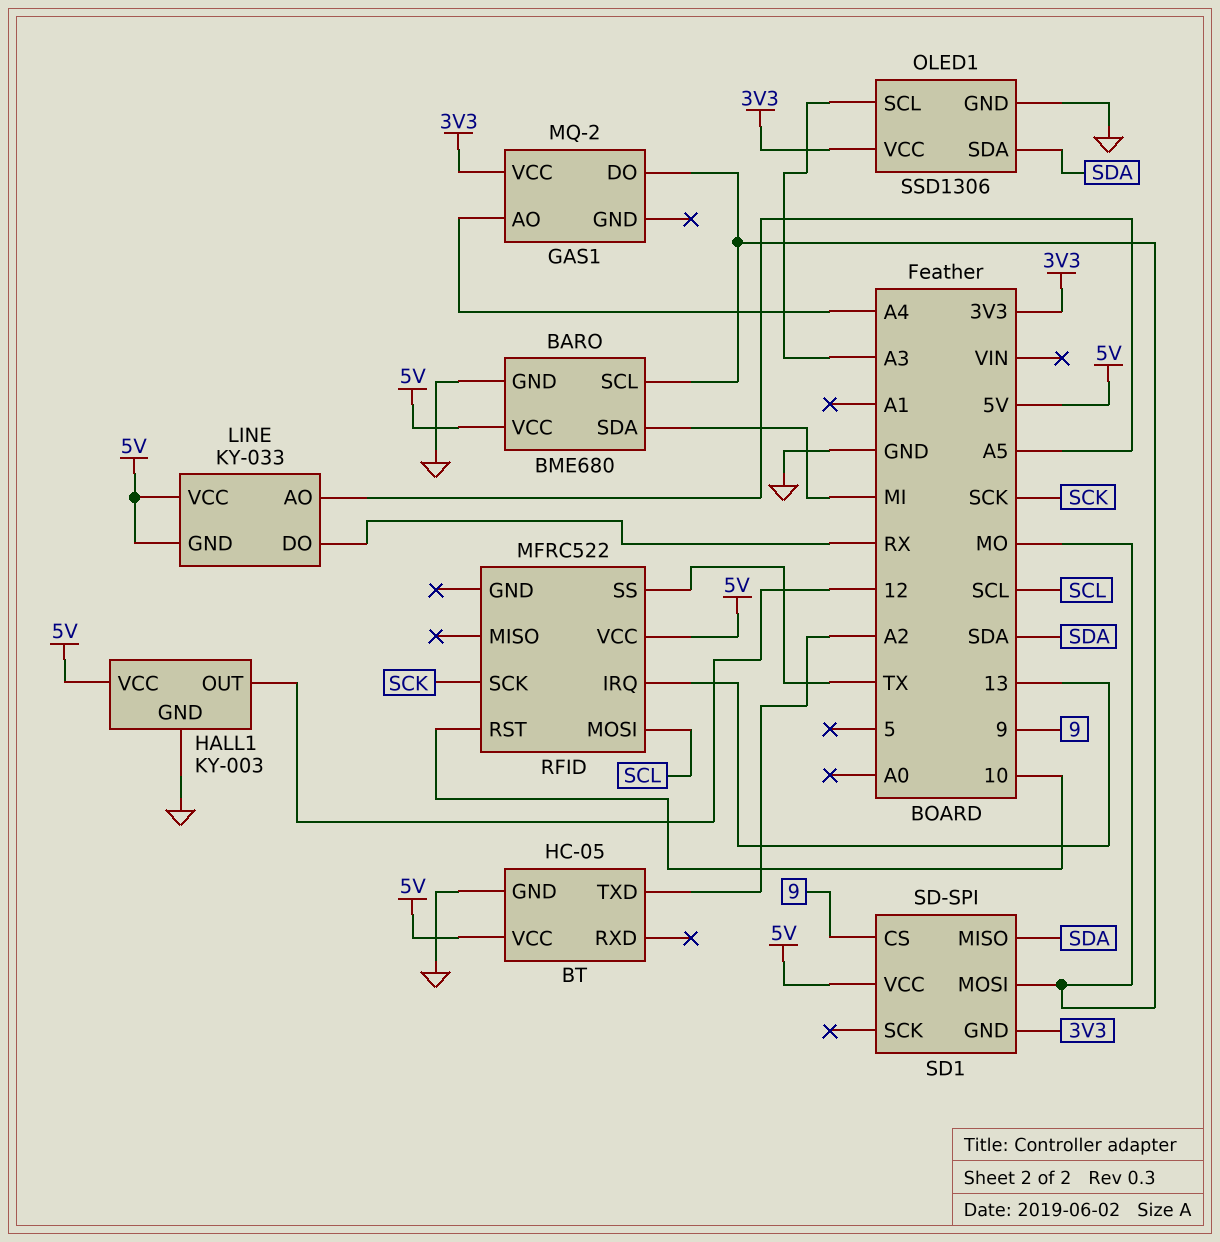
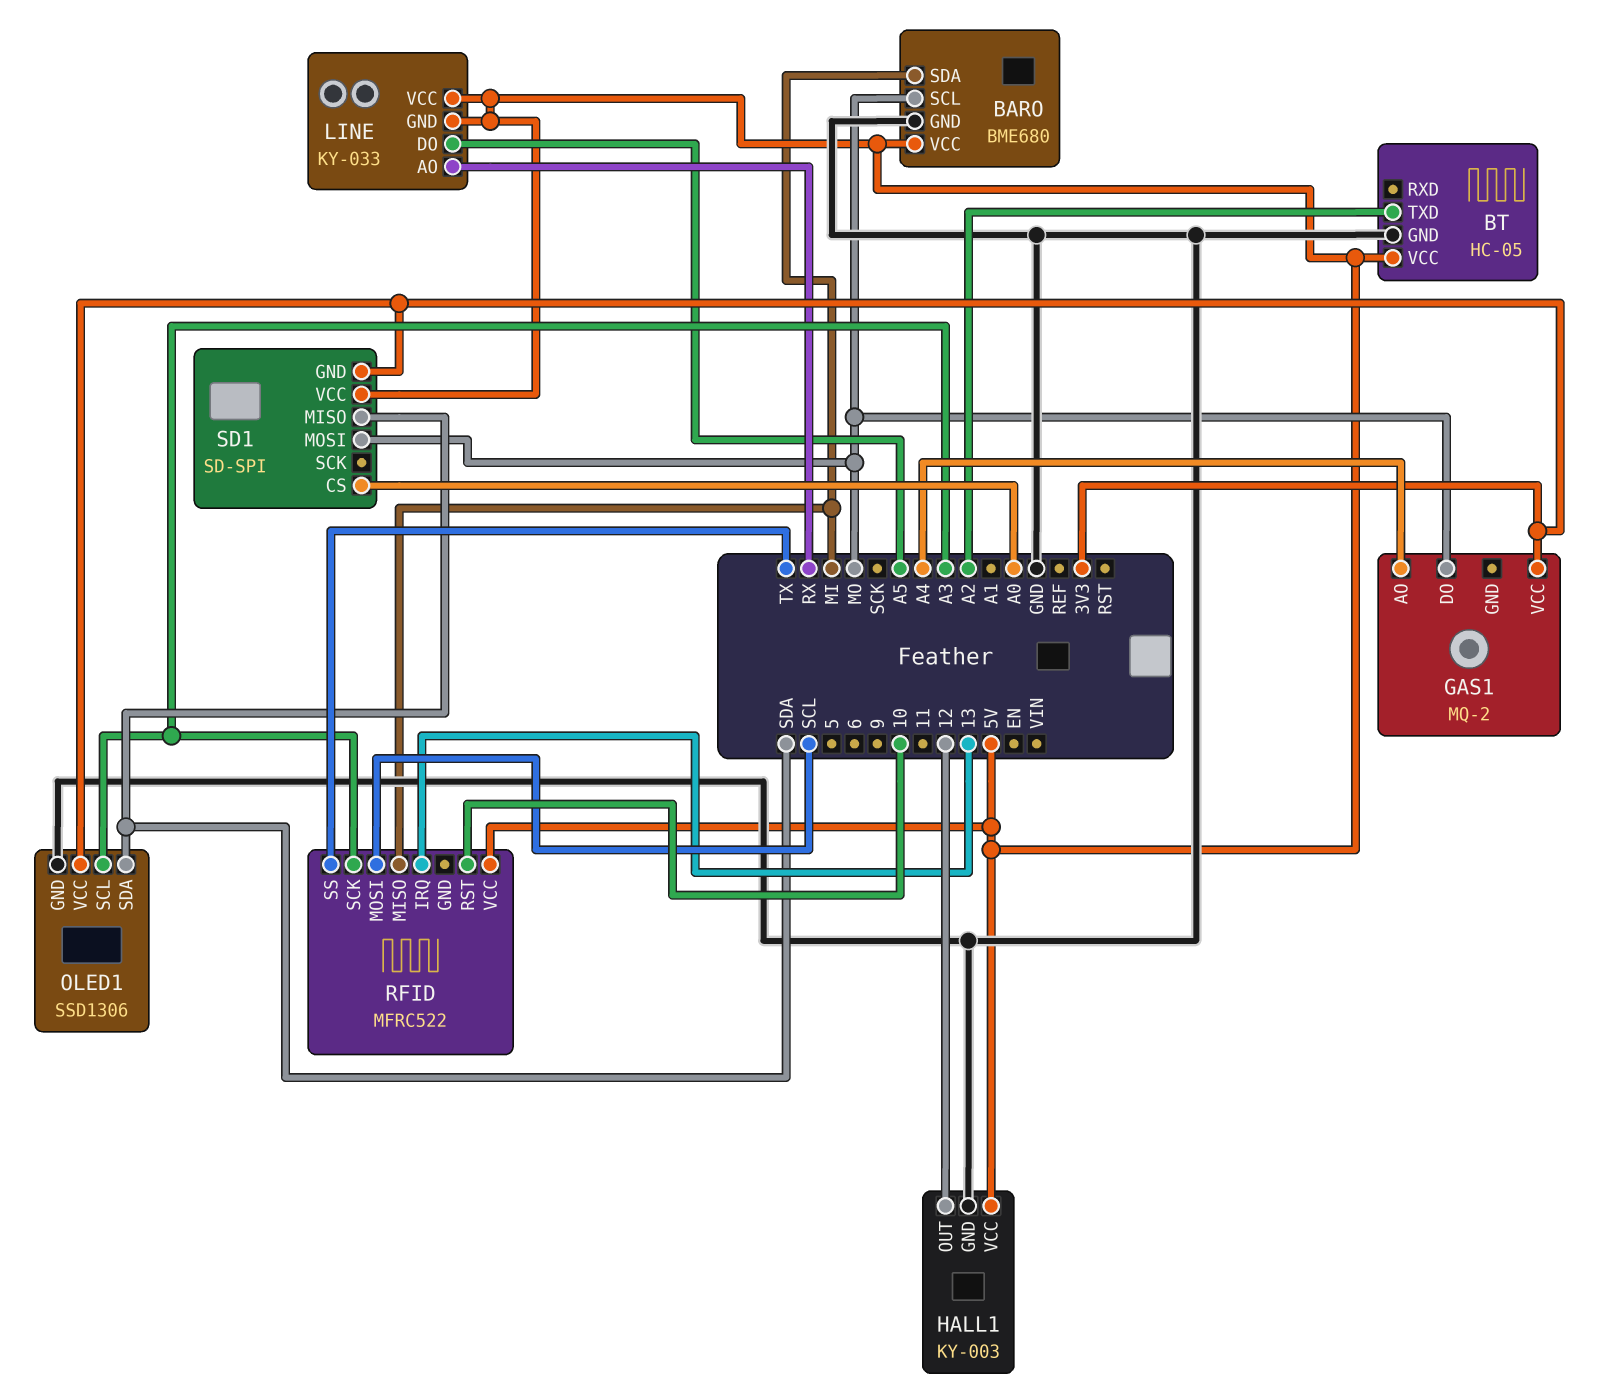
LINE pin AO: A5 -> RX
LINE pin DO: RX -> A5
RFID pin MISO: none -> MI
RFID pin SCK: SCK -> A3
SD1 pin CS: 9 -> A0

